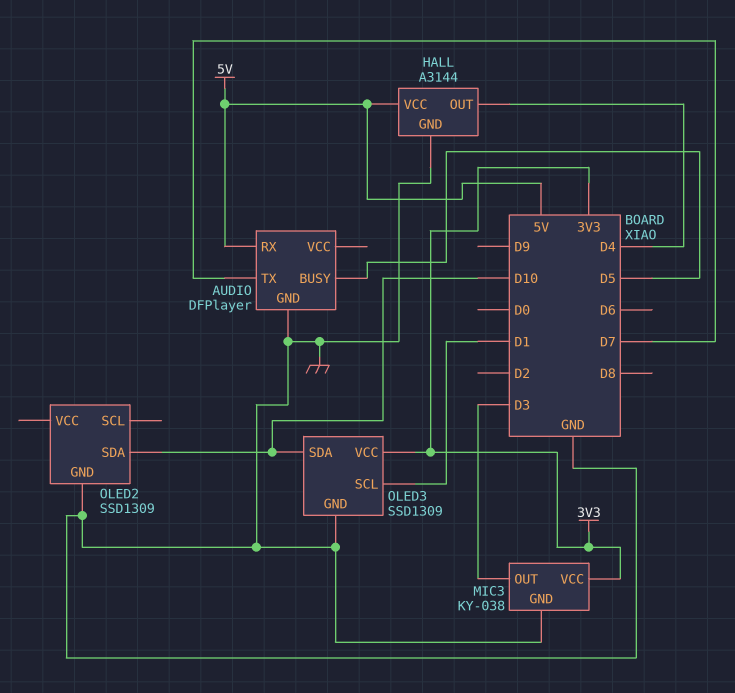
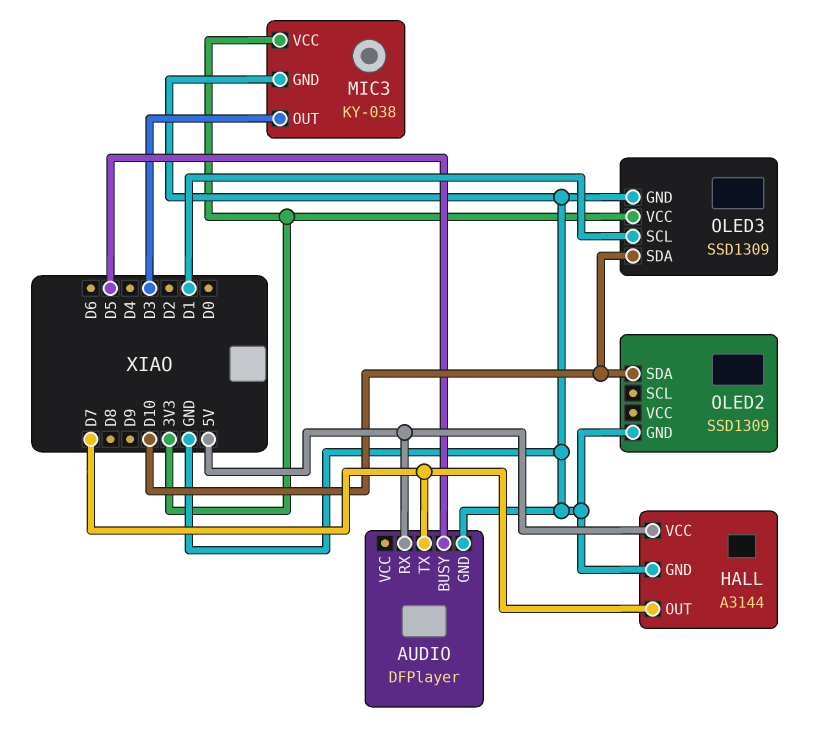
HALL pin OUT: D4 -> D7

